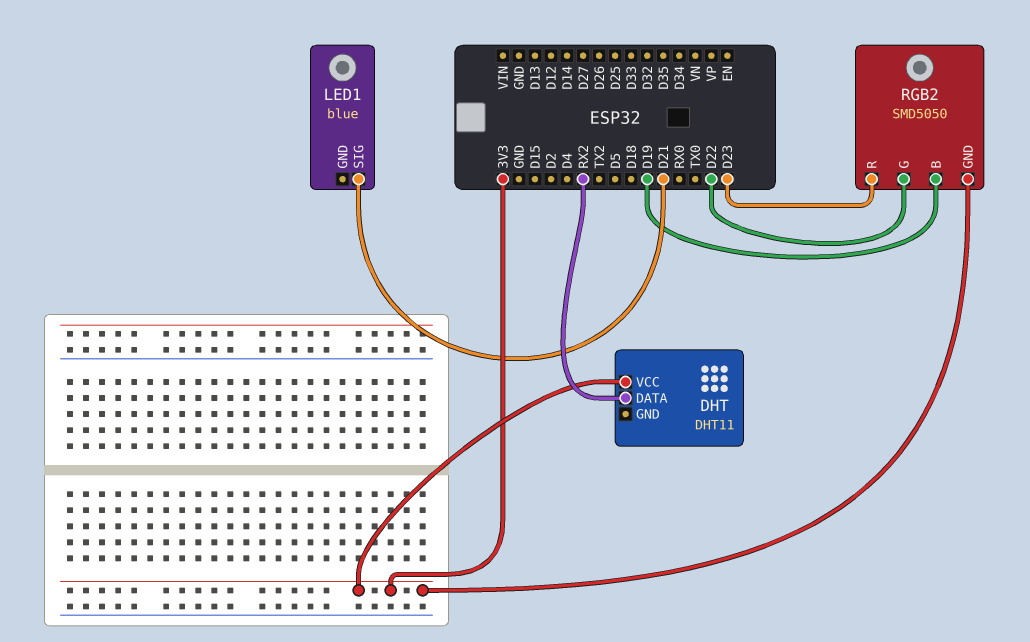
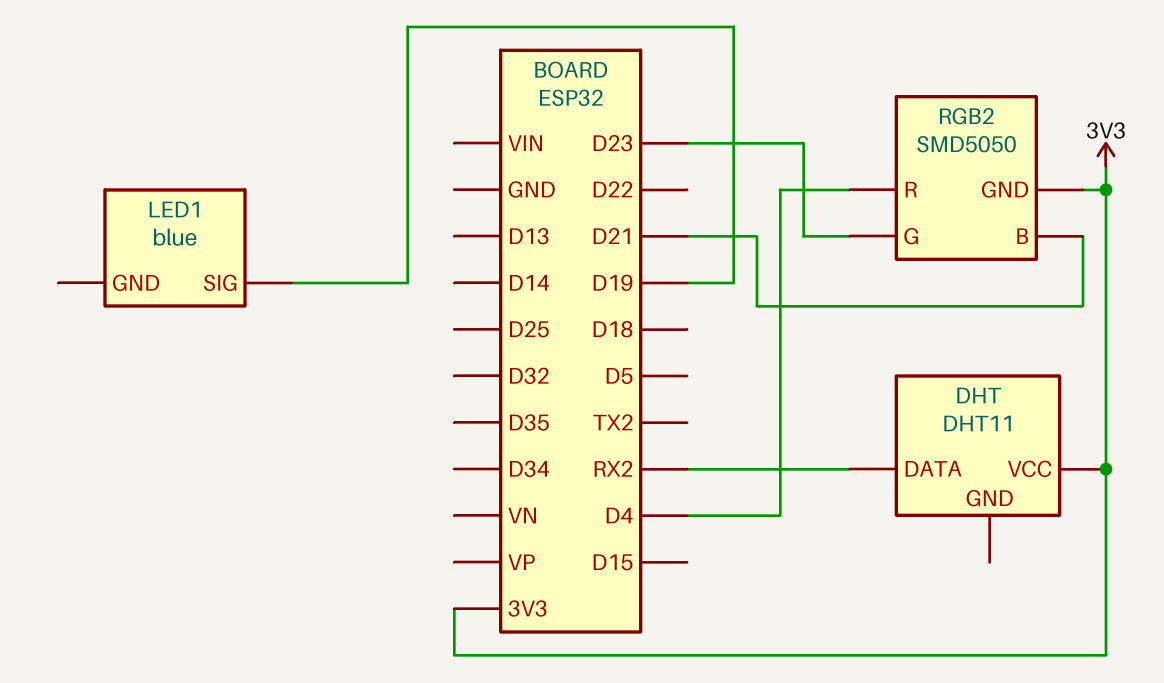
LED1 pin SIG: D21 -> D19
RGB2 pin B: D19 -> D21
RGB2 pin G: D22 -> D23
RGB2 pin R: D23 -> D4

